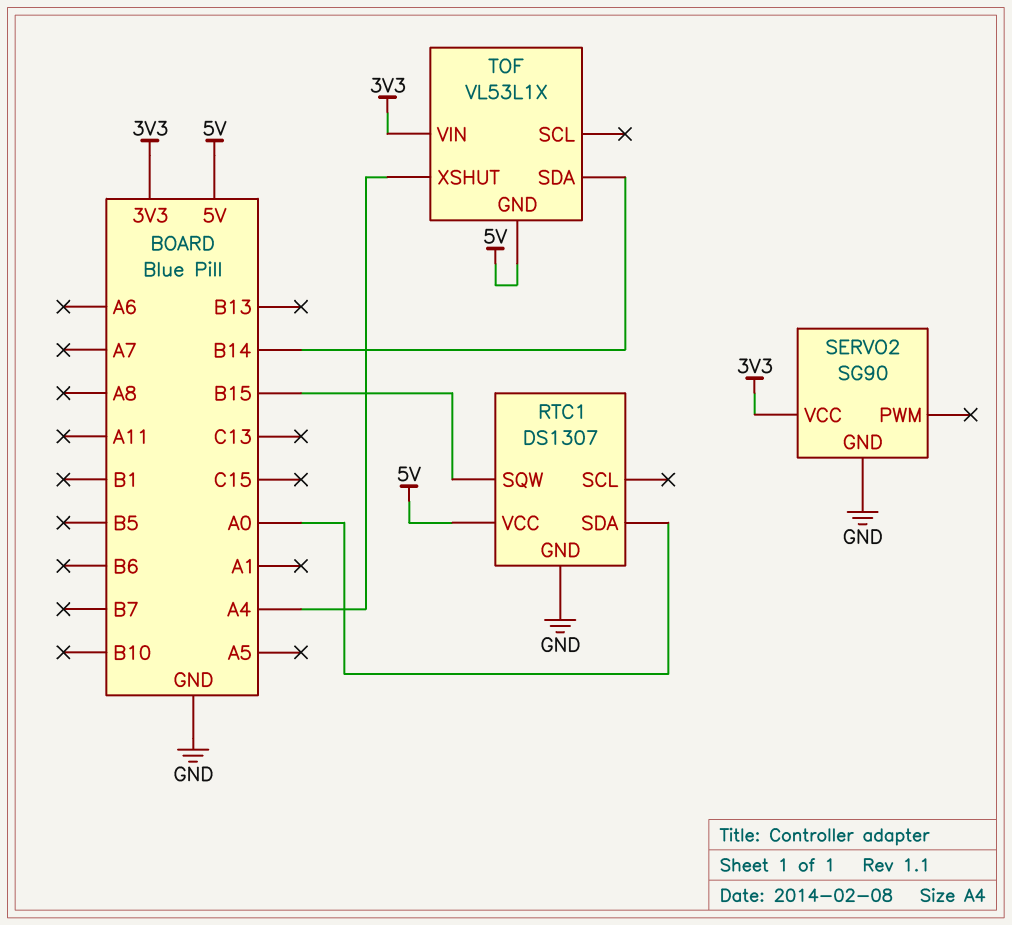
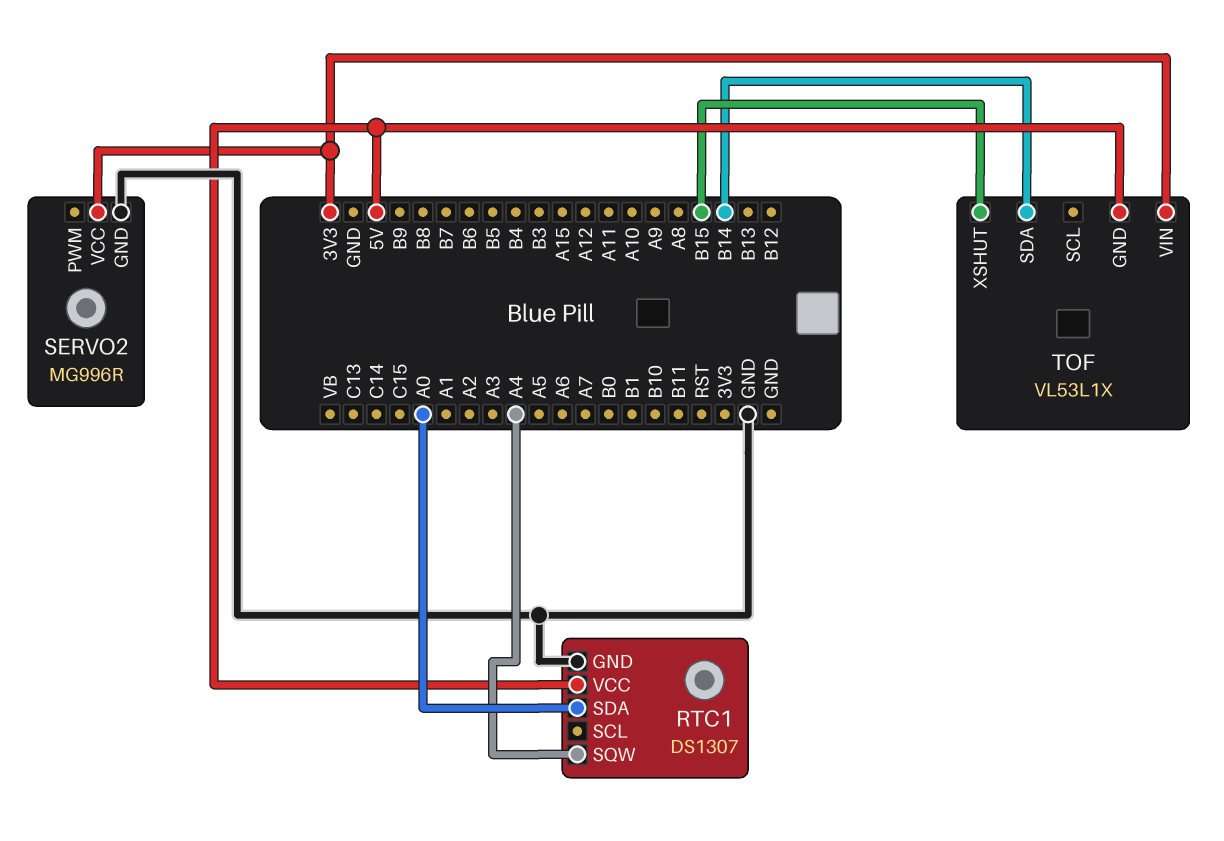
RTC1 pin SQW: B15 -> A4
SERVO2: SG90 -> MG996R
TOF pin XSHUT: A4 -> B15

